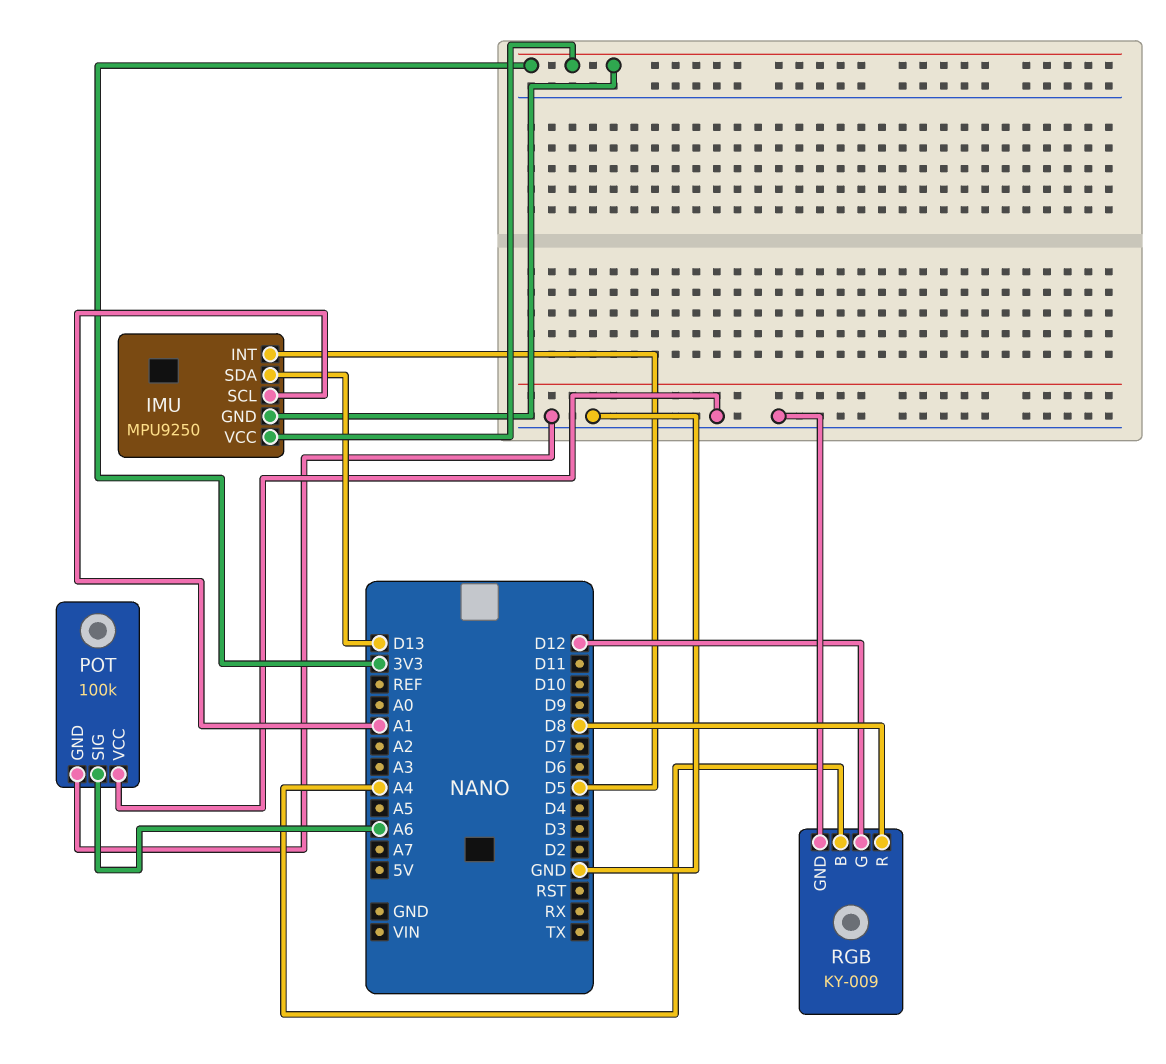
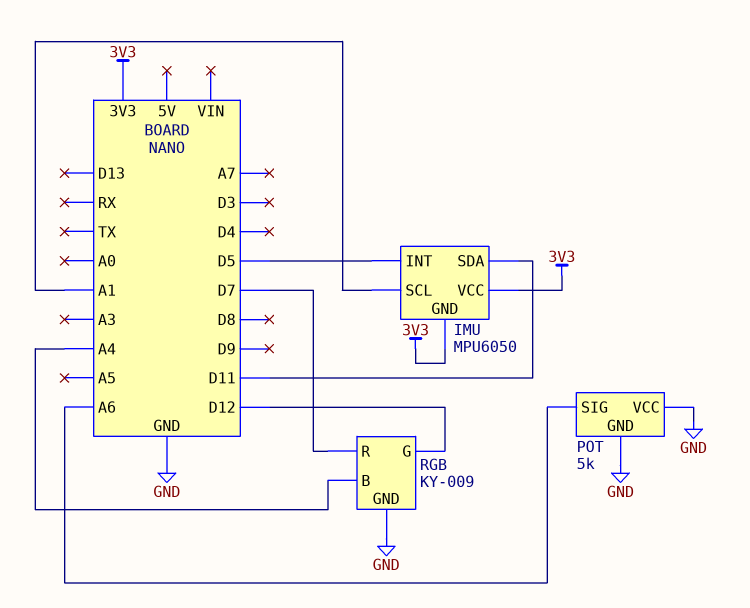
IMU: MPU9250 -> MPU6050
IMU pin SDA: D13 -> D11
POT: 100k -> 5k
RGB pin R: D8 -> D7

